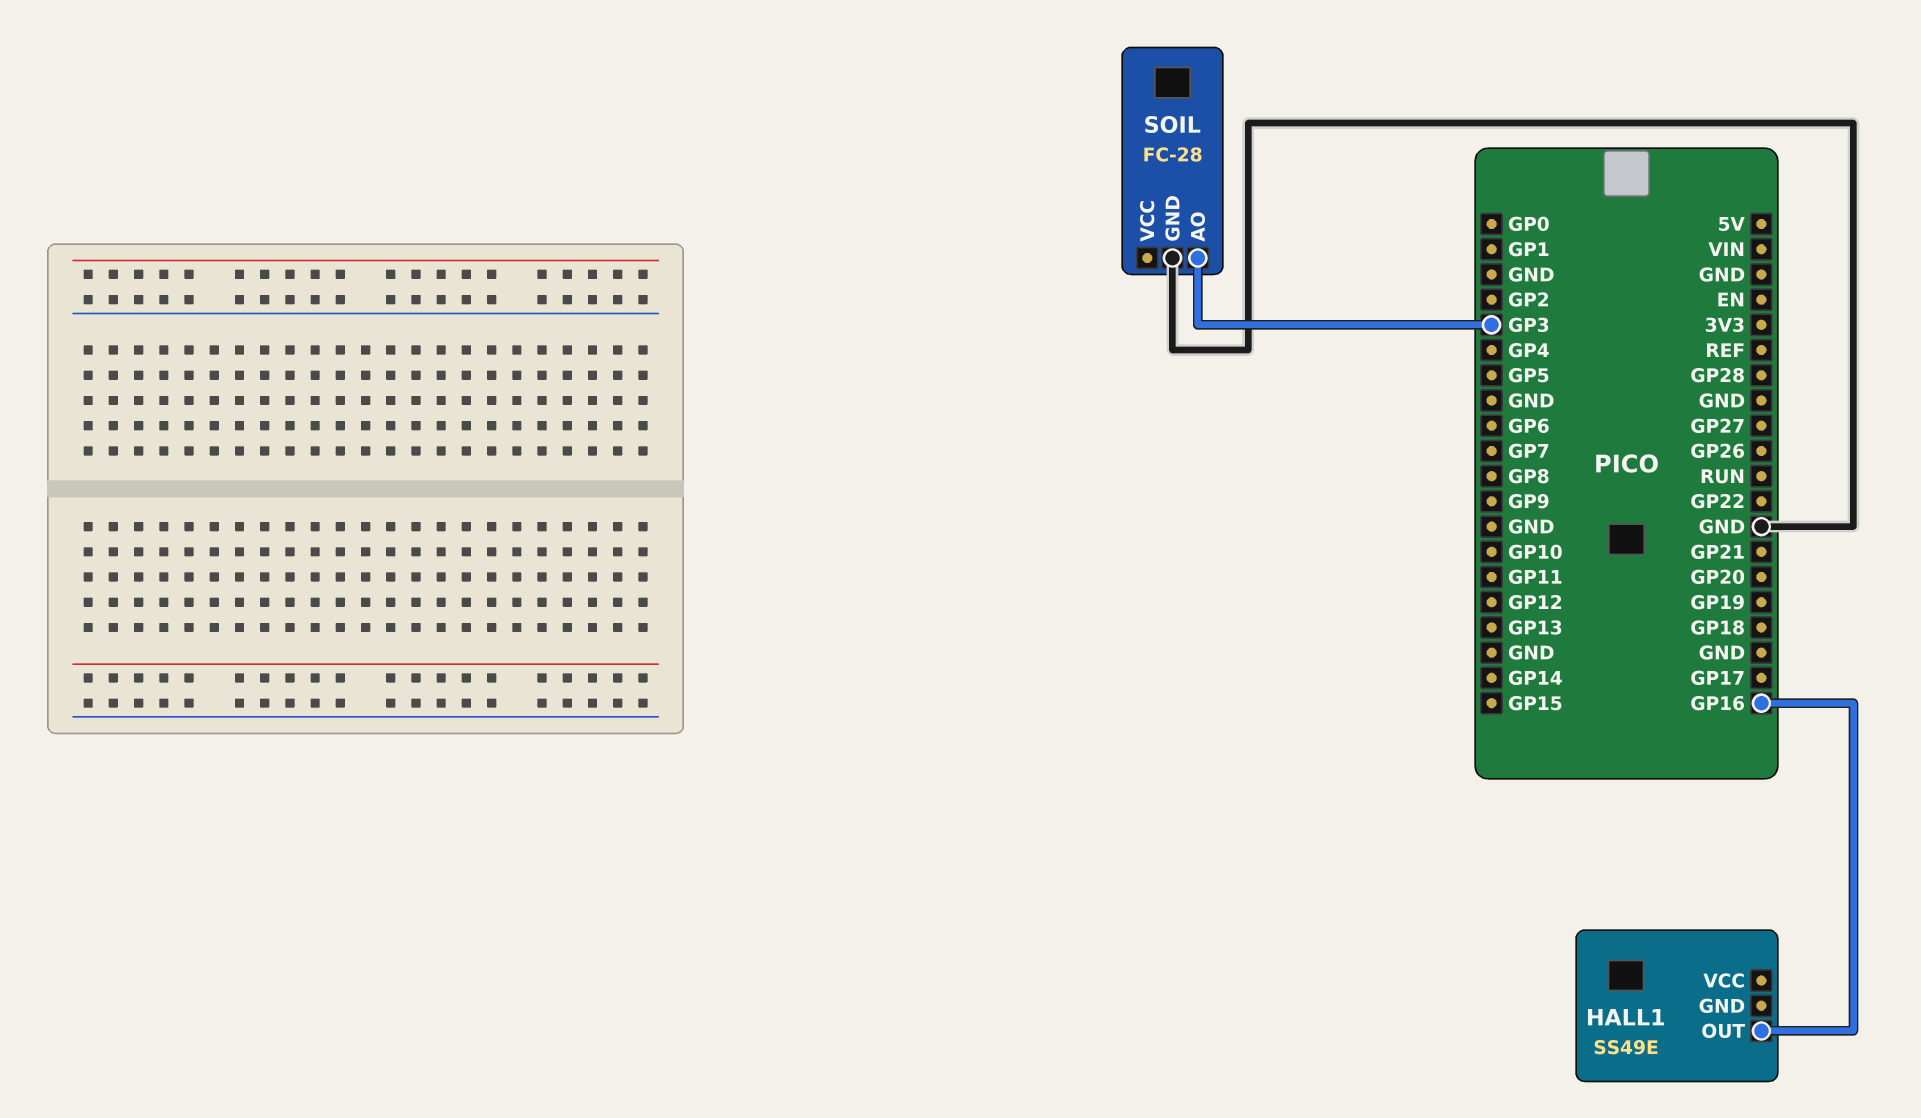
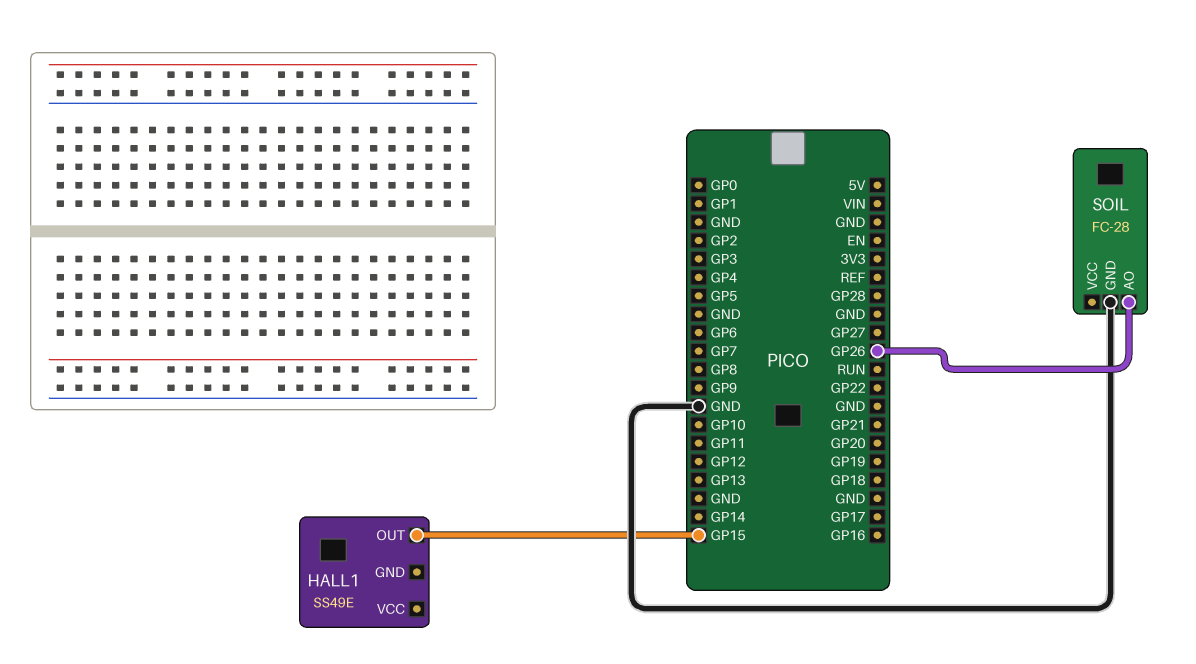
HALL1 pin OUT: GP16 -> GP15
SOIL pin AO: GP3 -> GP26

